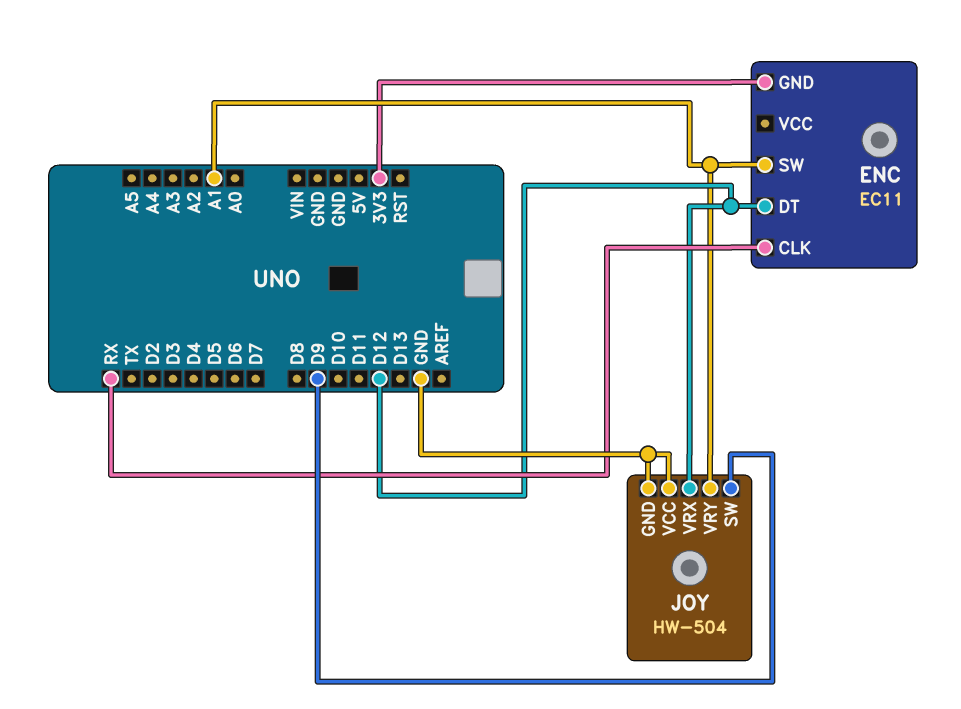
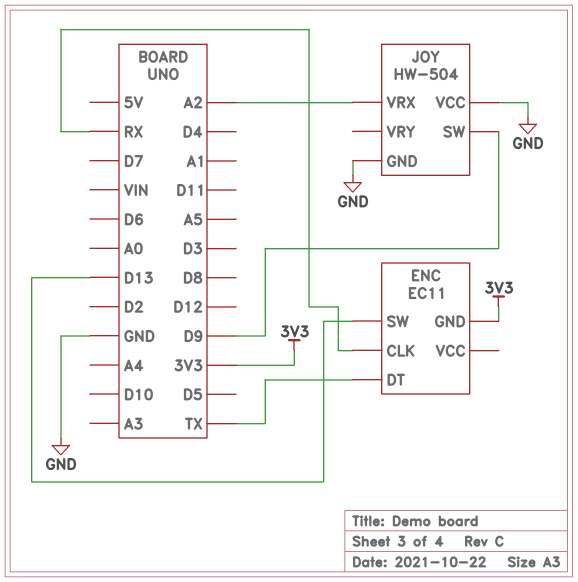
ENC pin DT: D12 -> TX
ENC pin SW: A1 -> D13
JOY pin VRX: D12 -> A2
JOY pin VRY: A1 -> none

